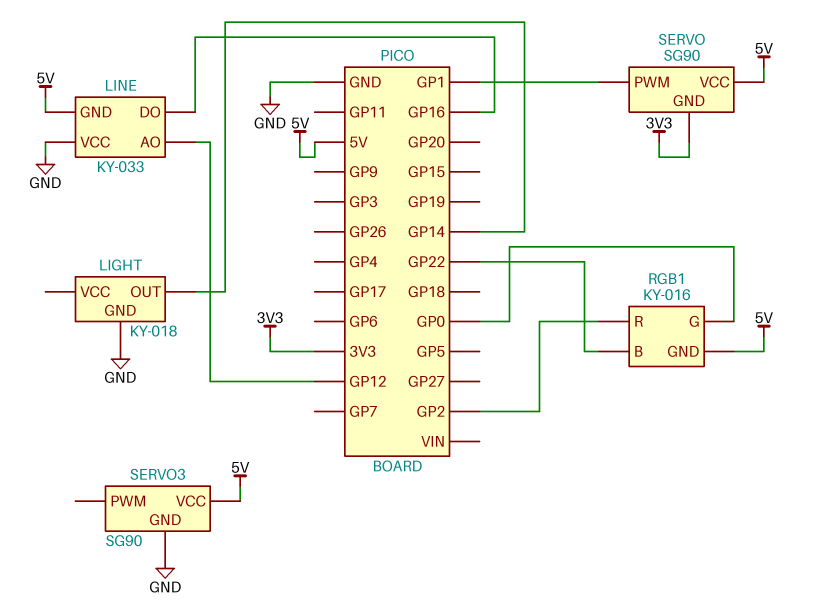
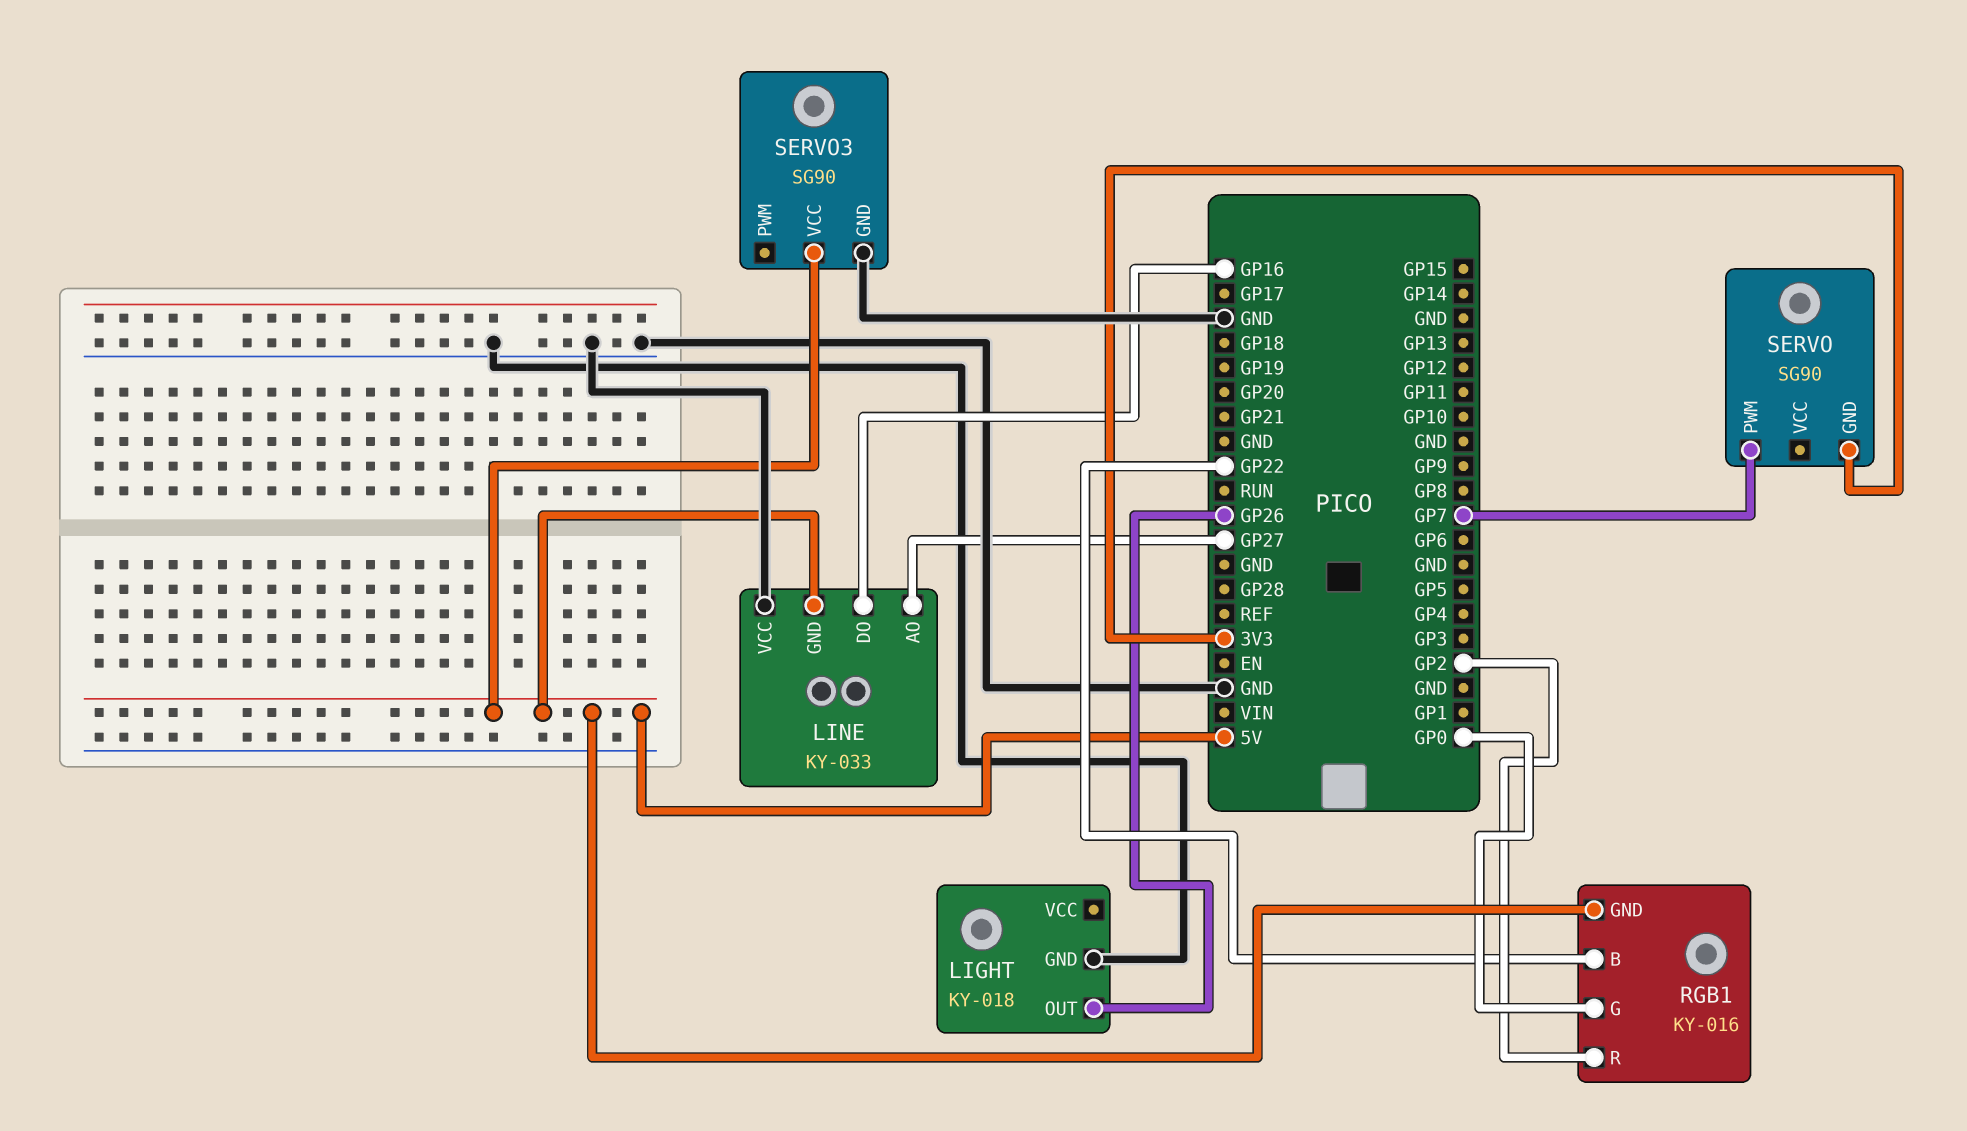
LIGHT pin OUT: GP14 -> GP26
LINE pin AO: GP12 -> GP27
SERVO pin PWM: GP1 -> GP7
SERVO pin VCC: 5V -> none

